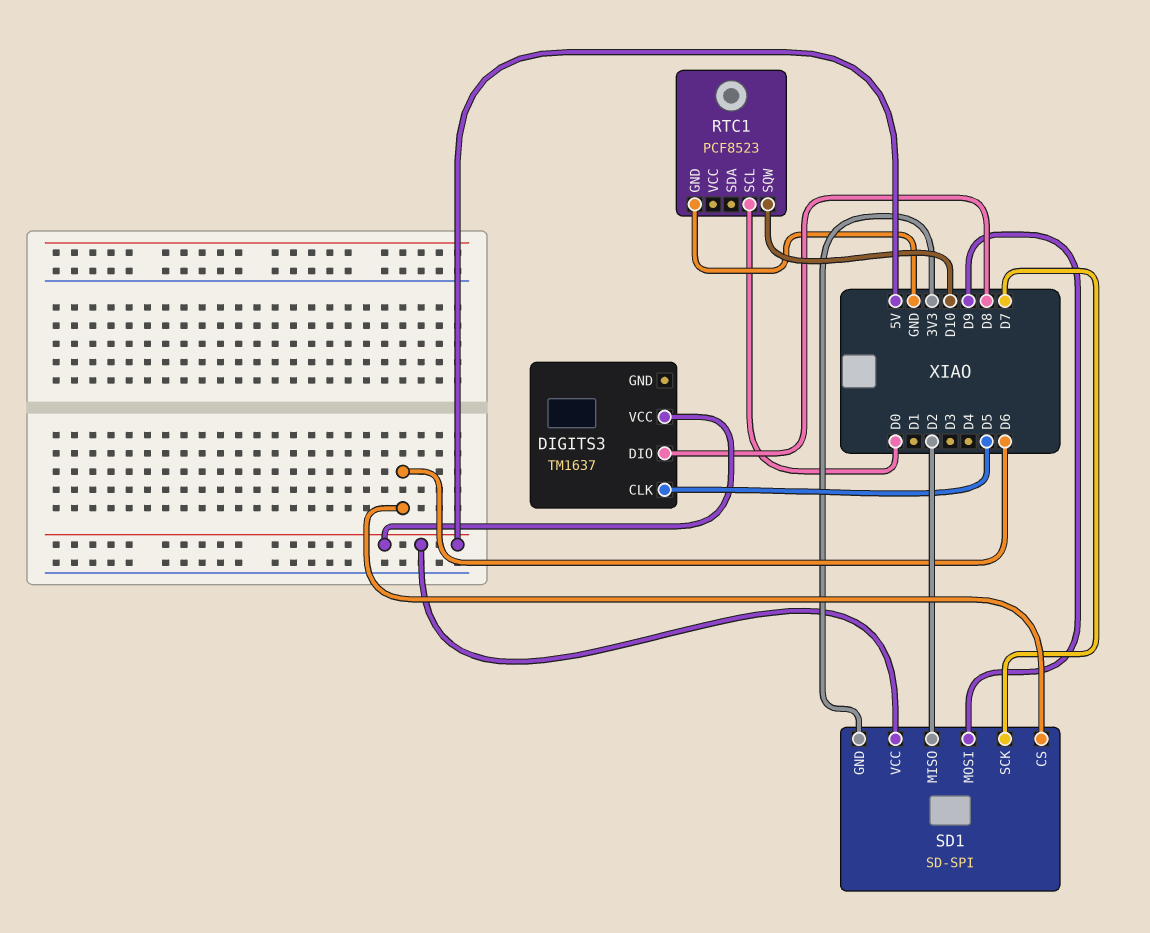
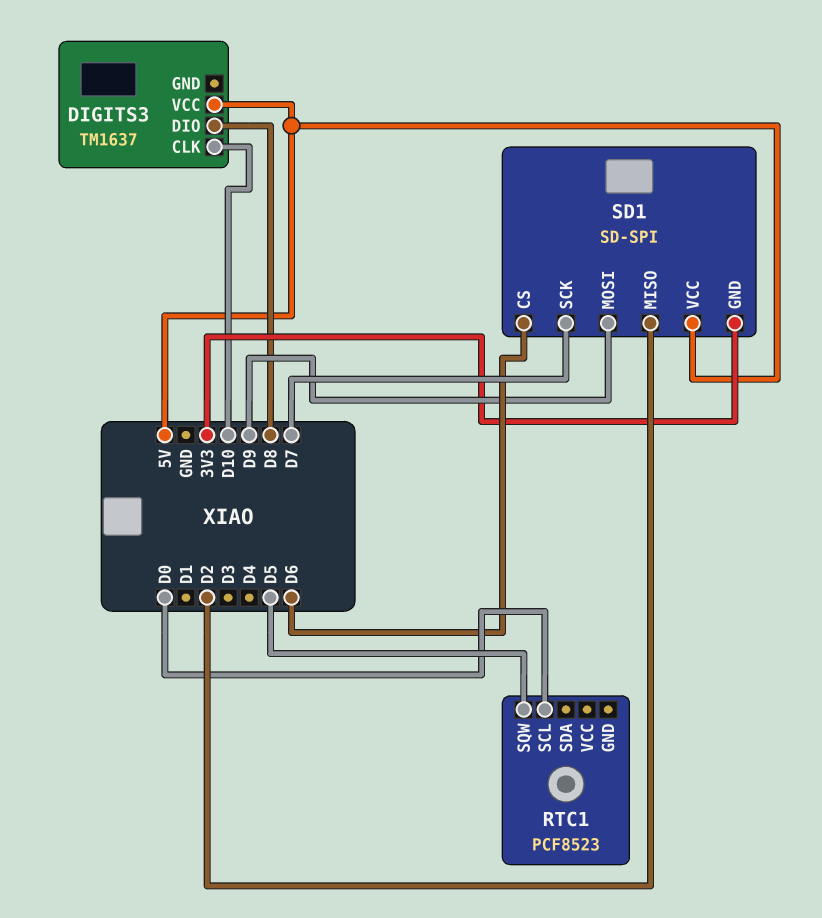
DIGITS3 pin CLK: D5 -> D10
RTC1 pin GND: GND -> none
RTC1 pin SQW: D10 -> D5

